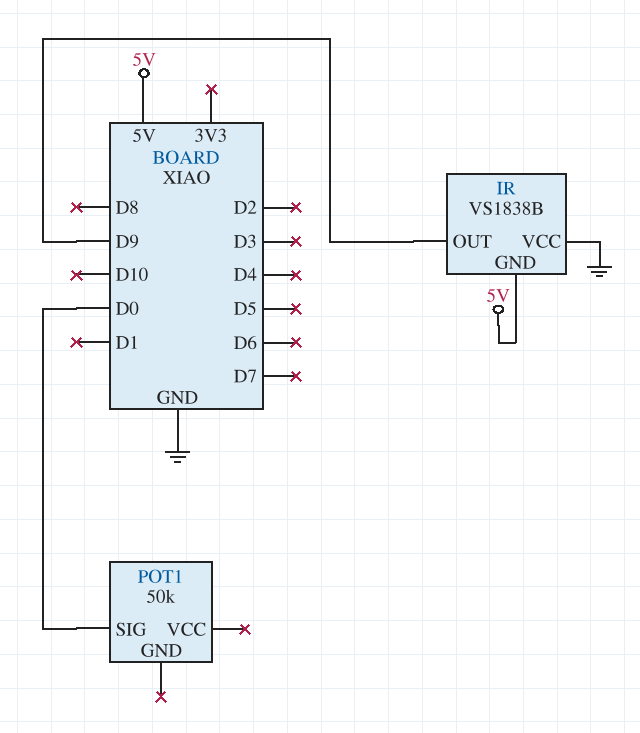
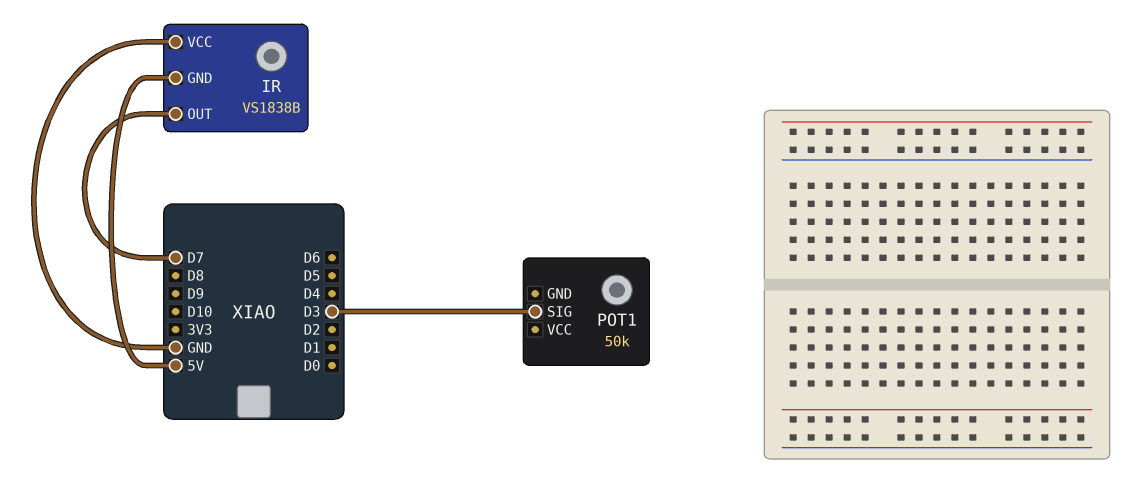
IR pin OUT: D9 -> D7
POT1 pin SIG: D0 -> D3

